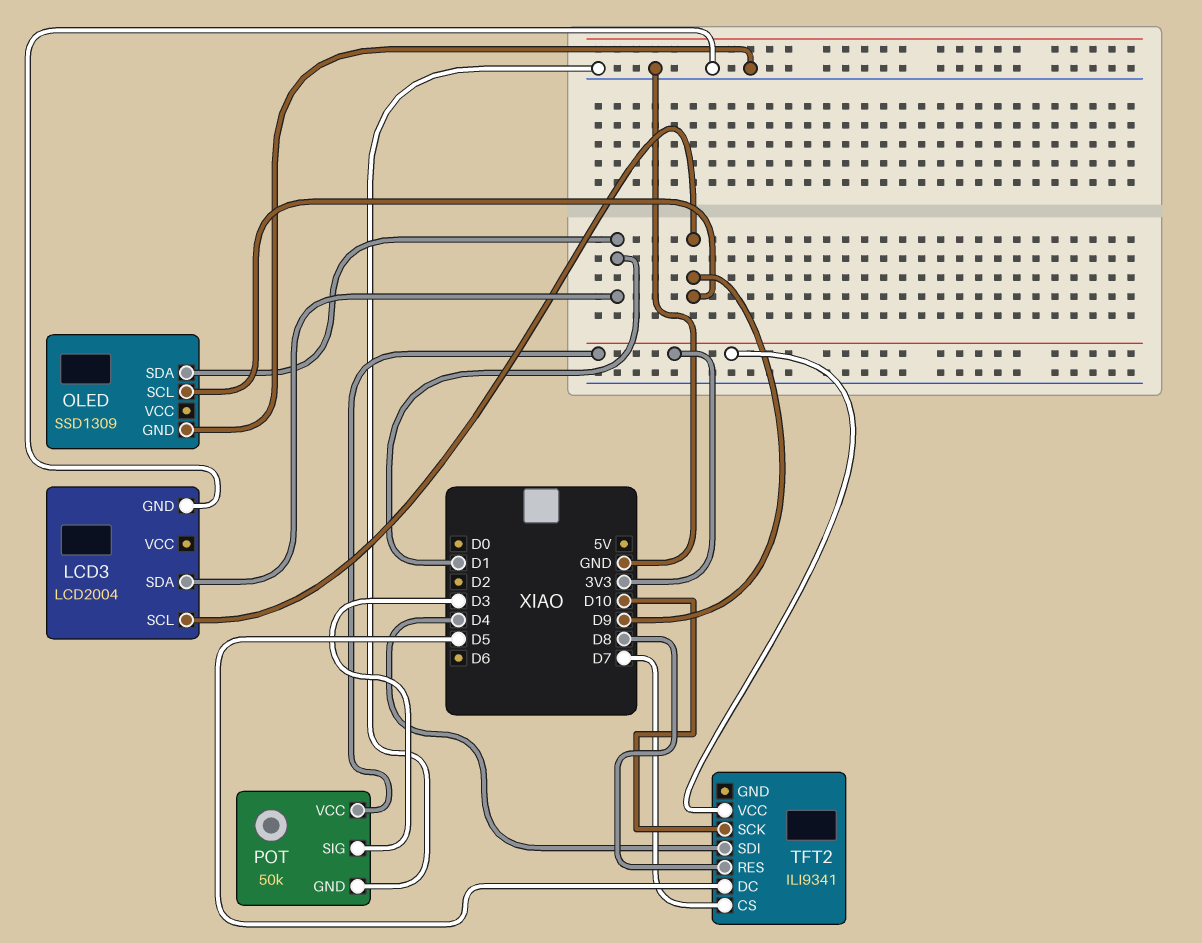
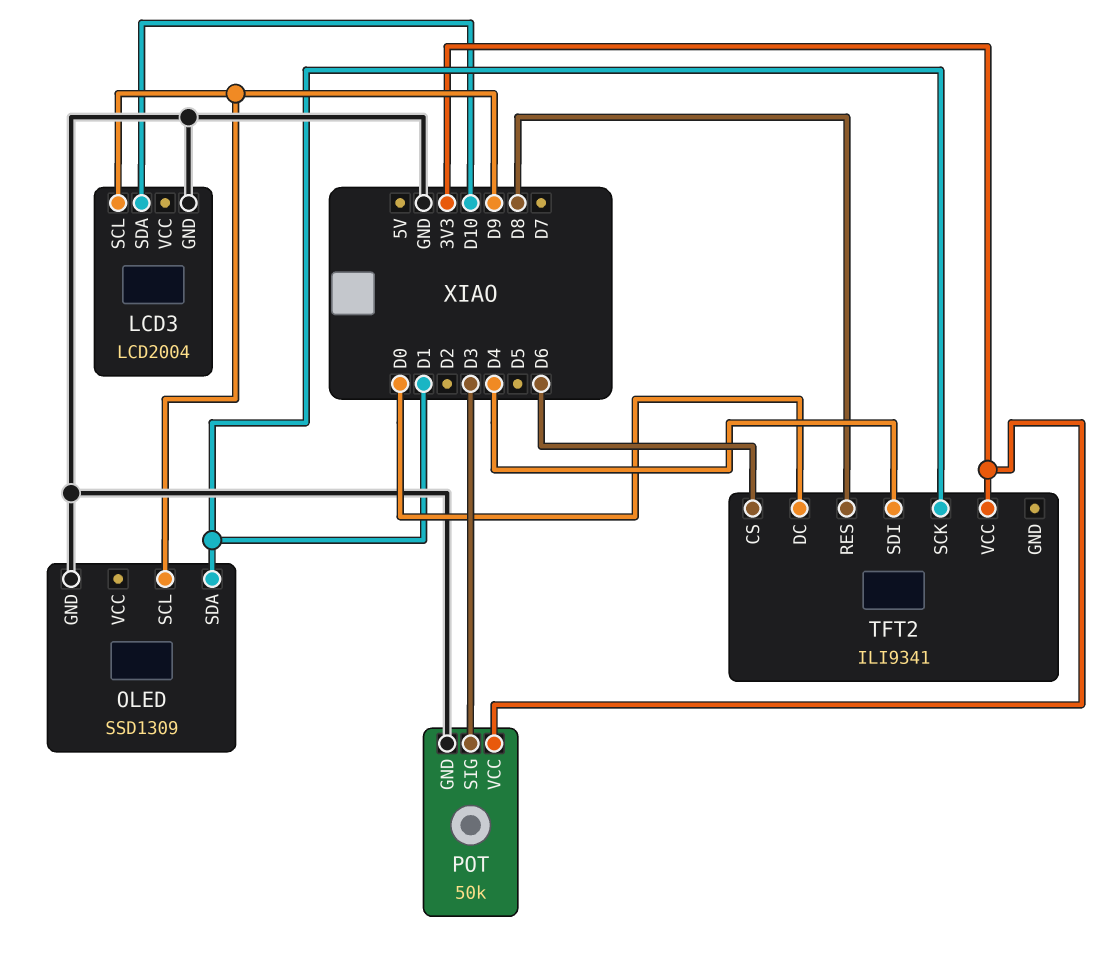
LCD3 pin SDA: D1 -> D10
TFT2 pin CS: D7 -> D6
TFT2 pin DC: D5 -> D0
TFT2 pin SCK: D10 -> D1

